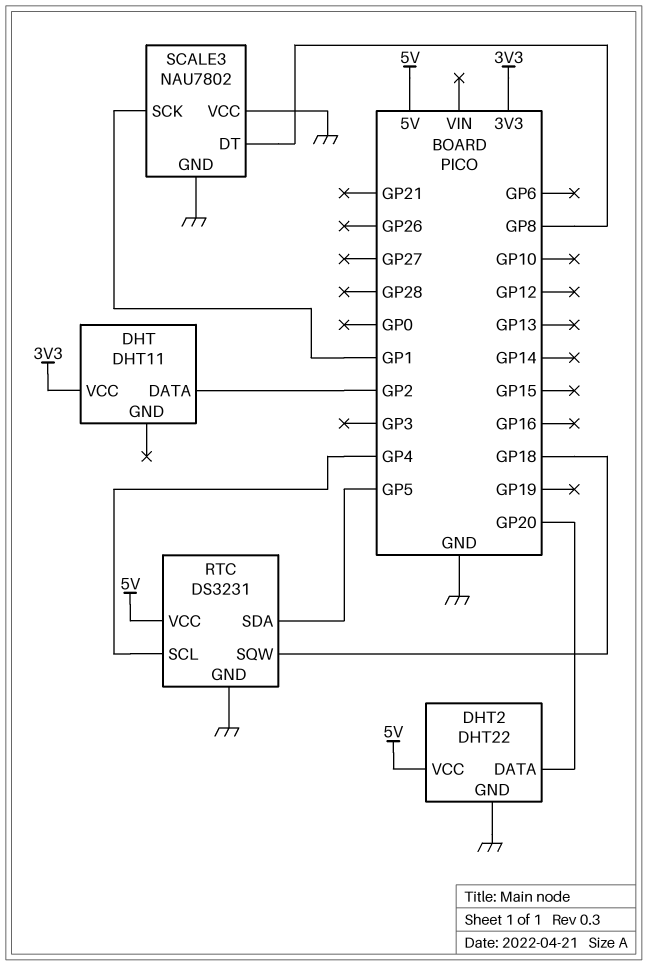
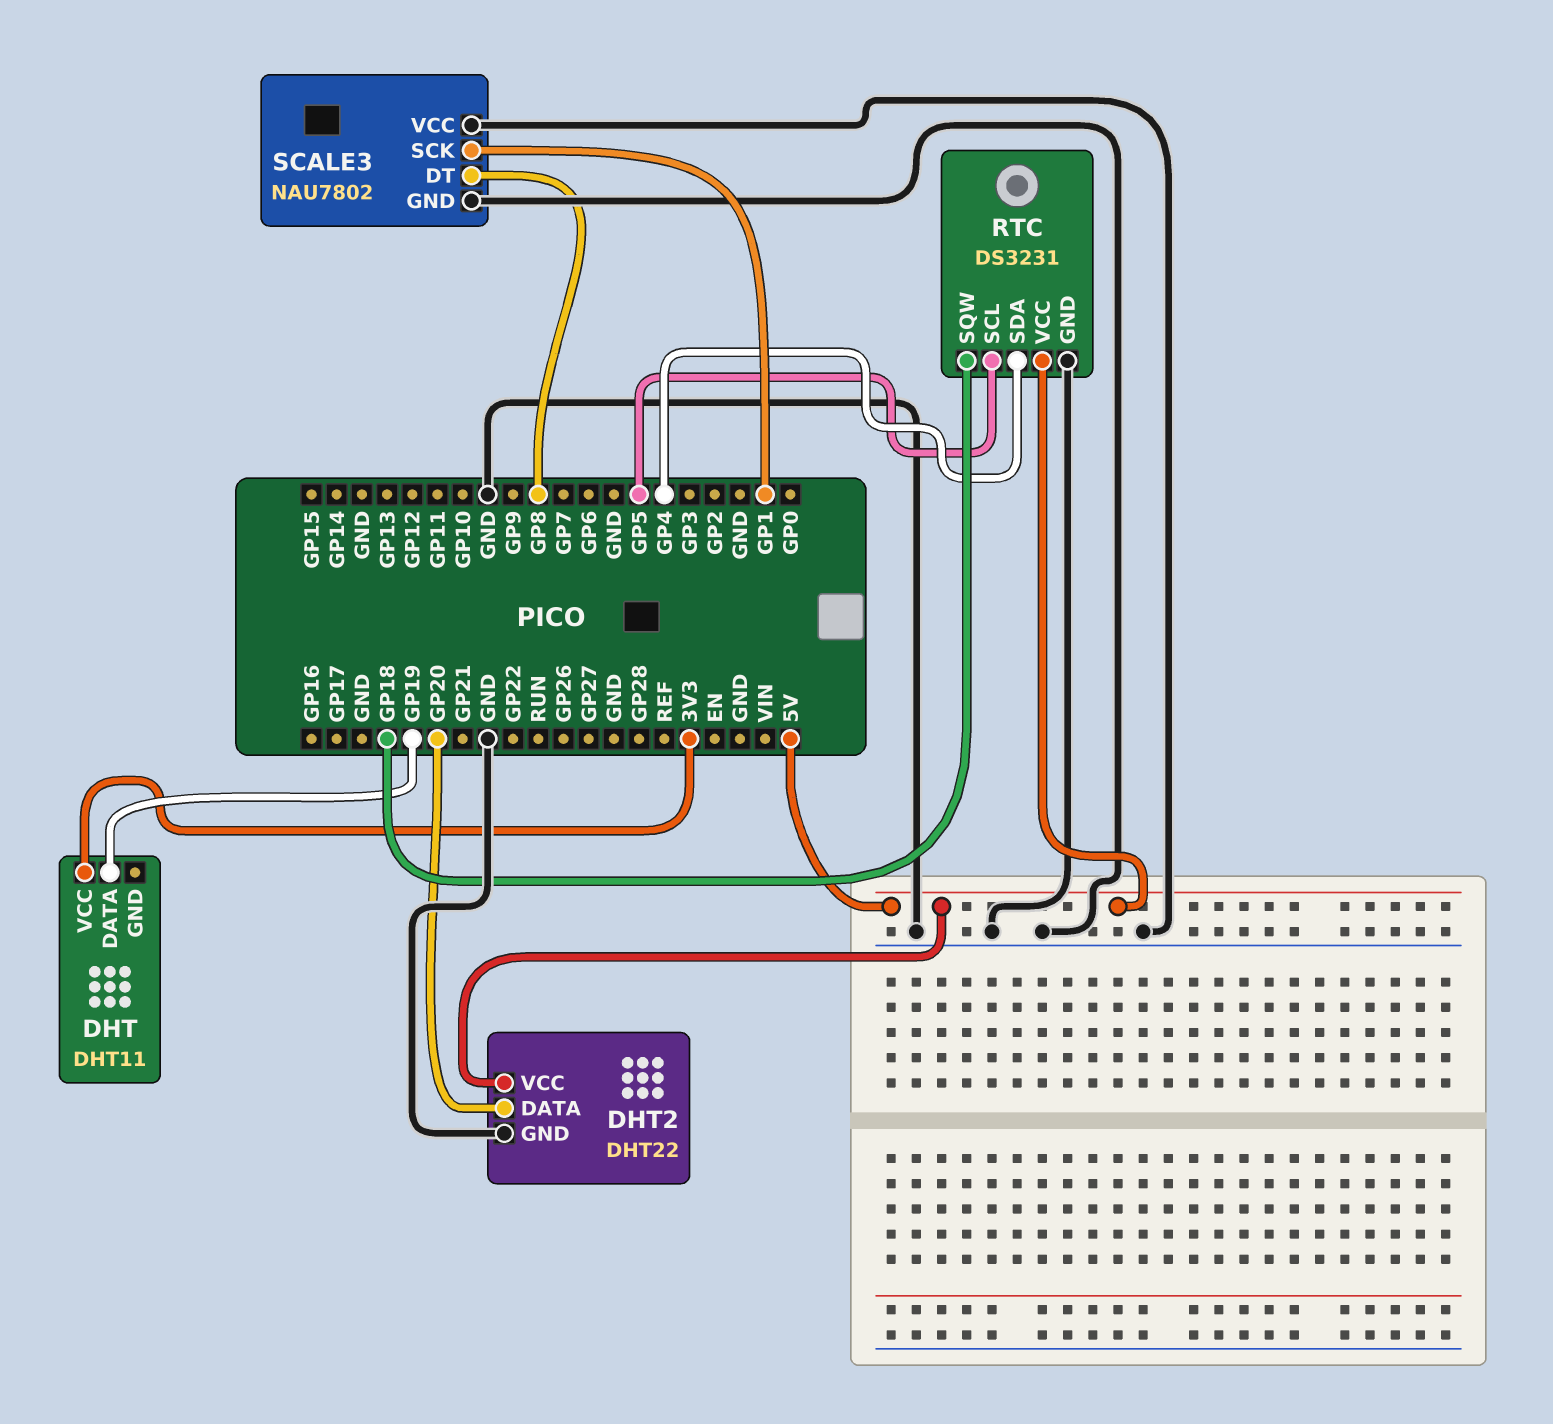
DHT pin DATA: GP2 -> GP19
RTC pin SCL: GP4 -> GP5
RTC pin SDA: GP5 -> GP4

